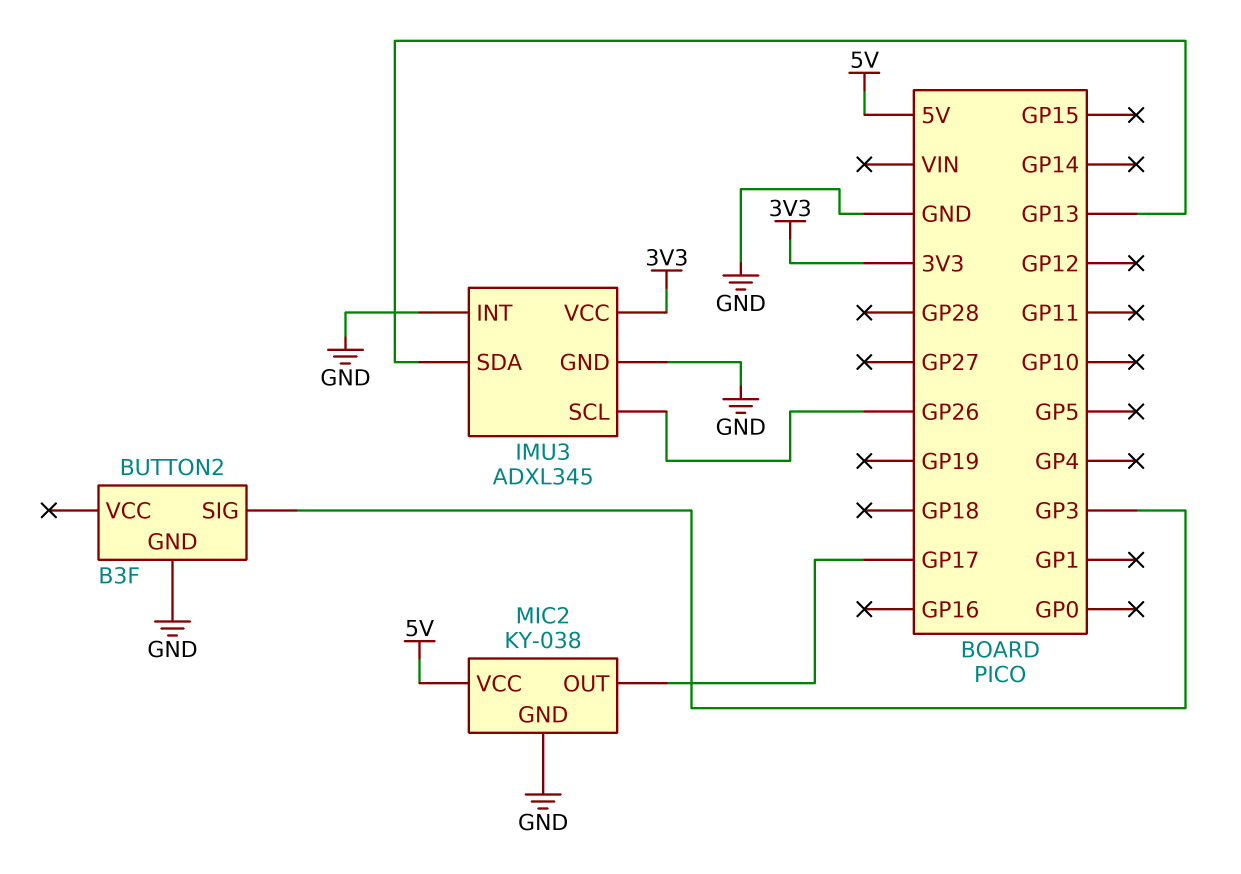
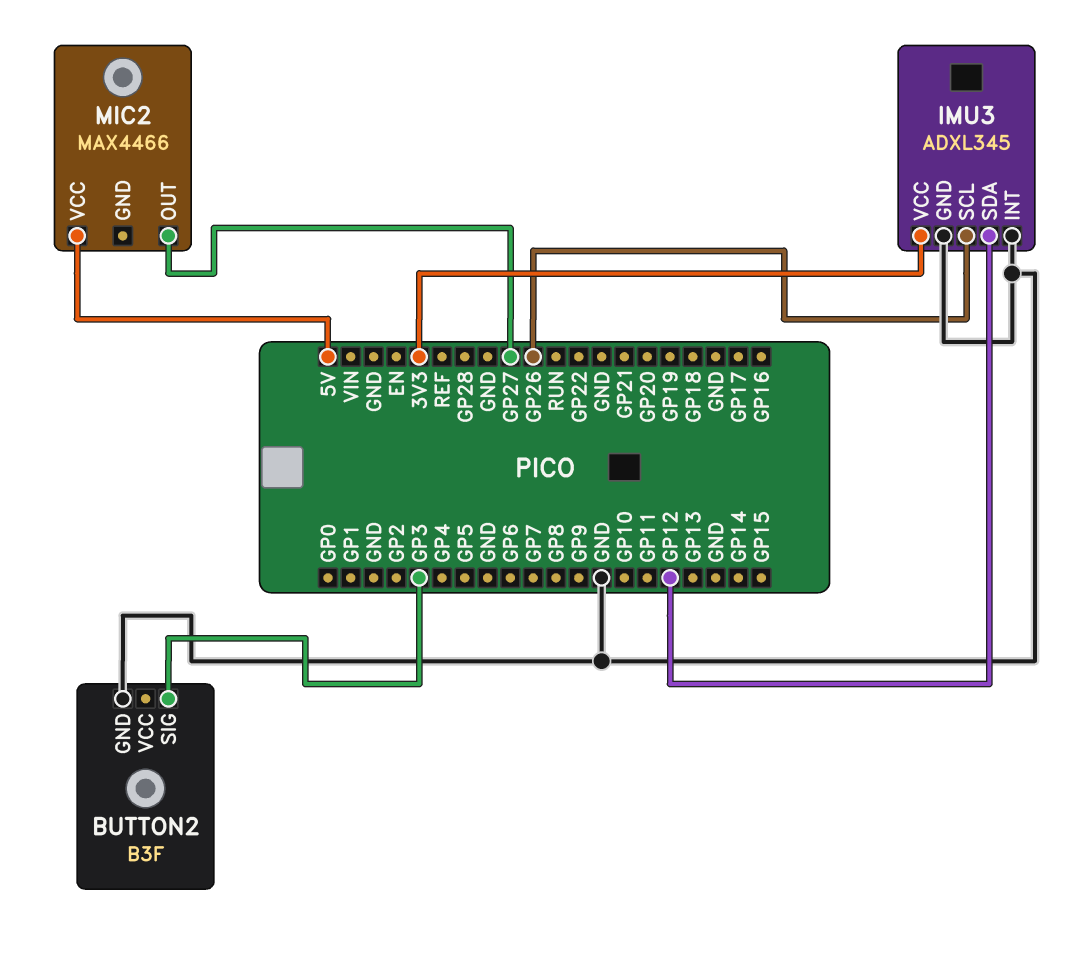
IMU3 pin SDA: GP13 -> GP12
MIC2: KY-038 -> MAX4466
MIC2 pin GND: GND -> none
MIC2 pin OUT: GP17 -> GP27

